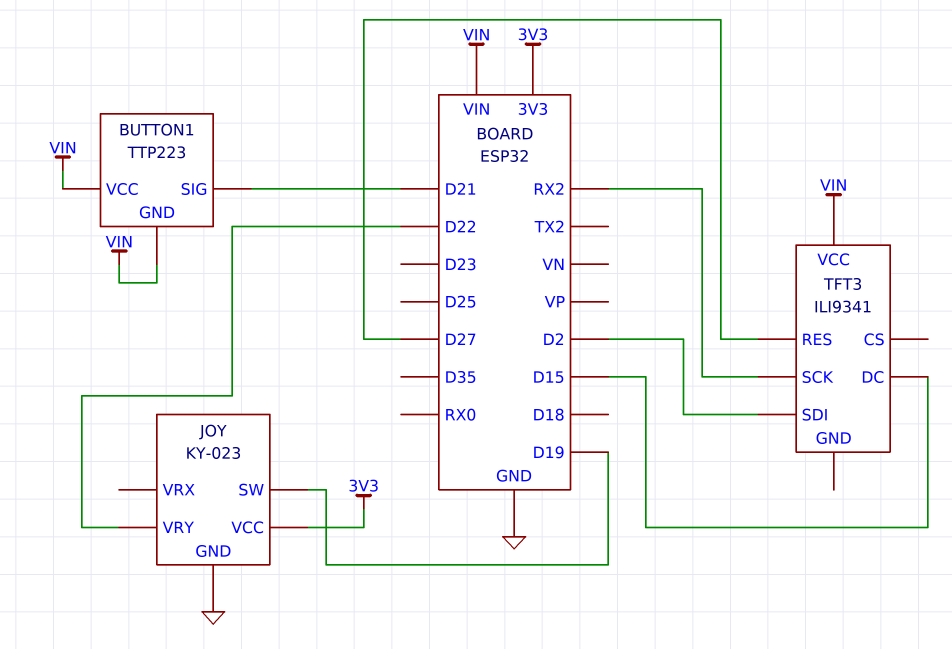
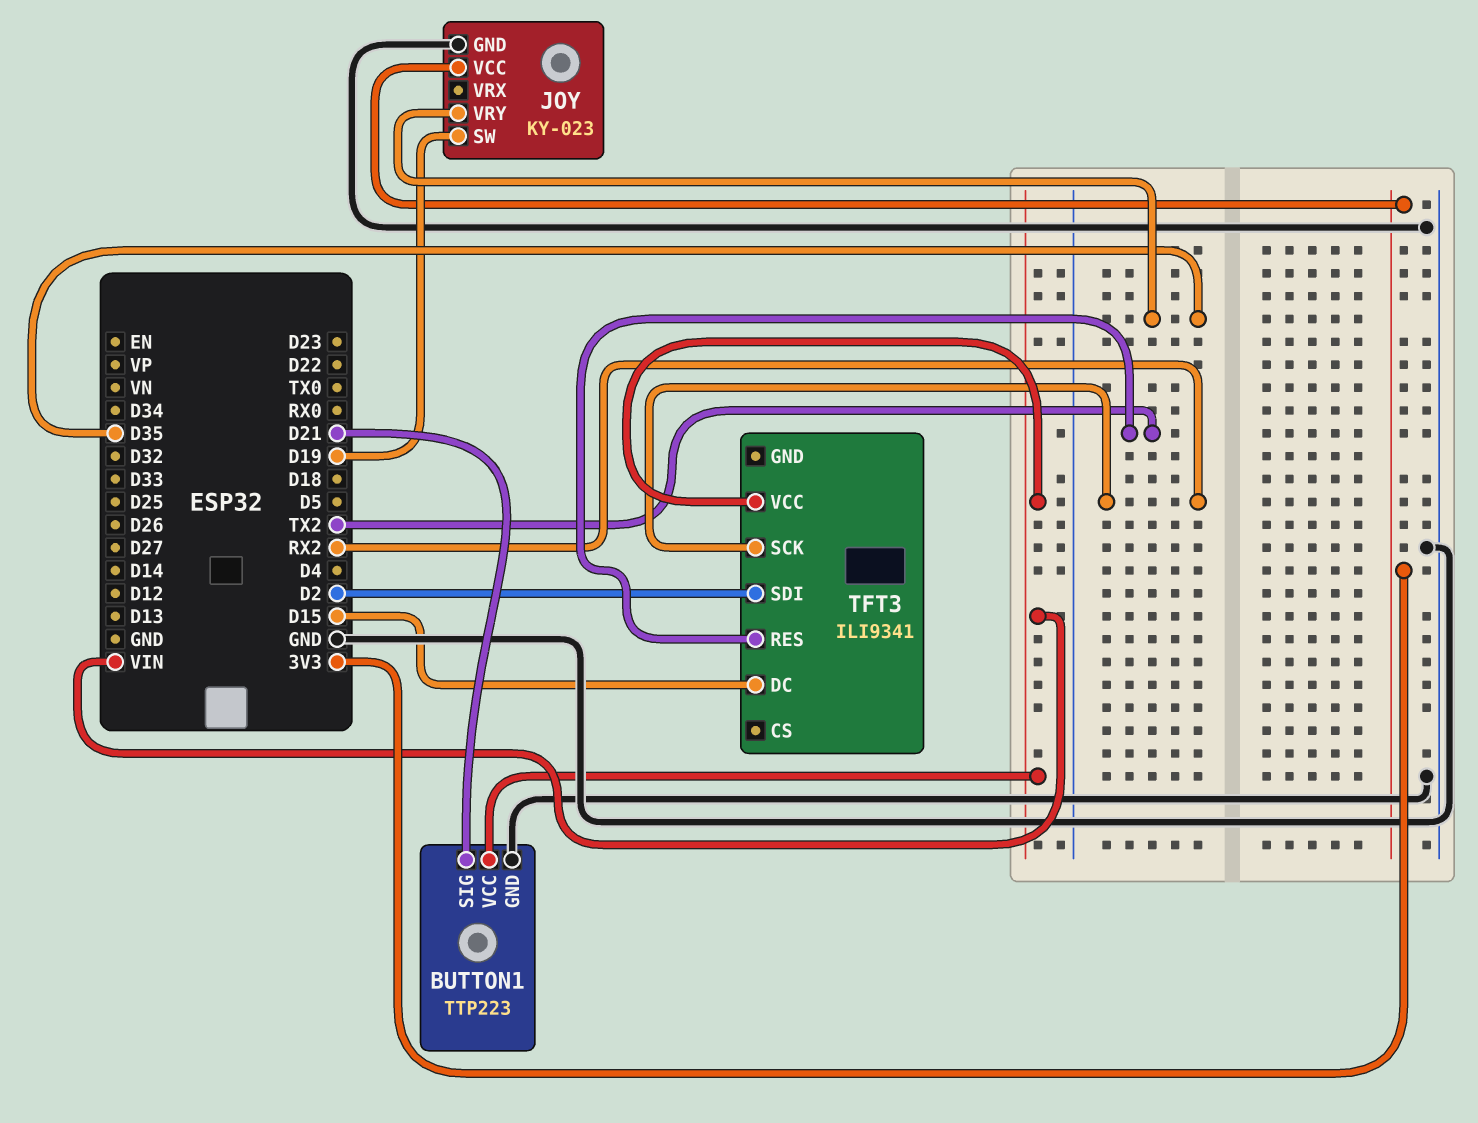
BUTTON1 pin GND: VIN -> GND
JOY pin VRY: D22 -> D35
TFT3 pin RES: D27 -> TX2

